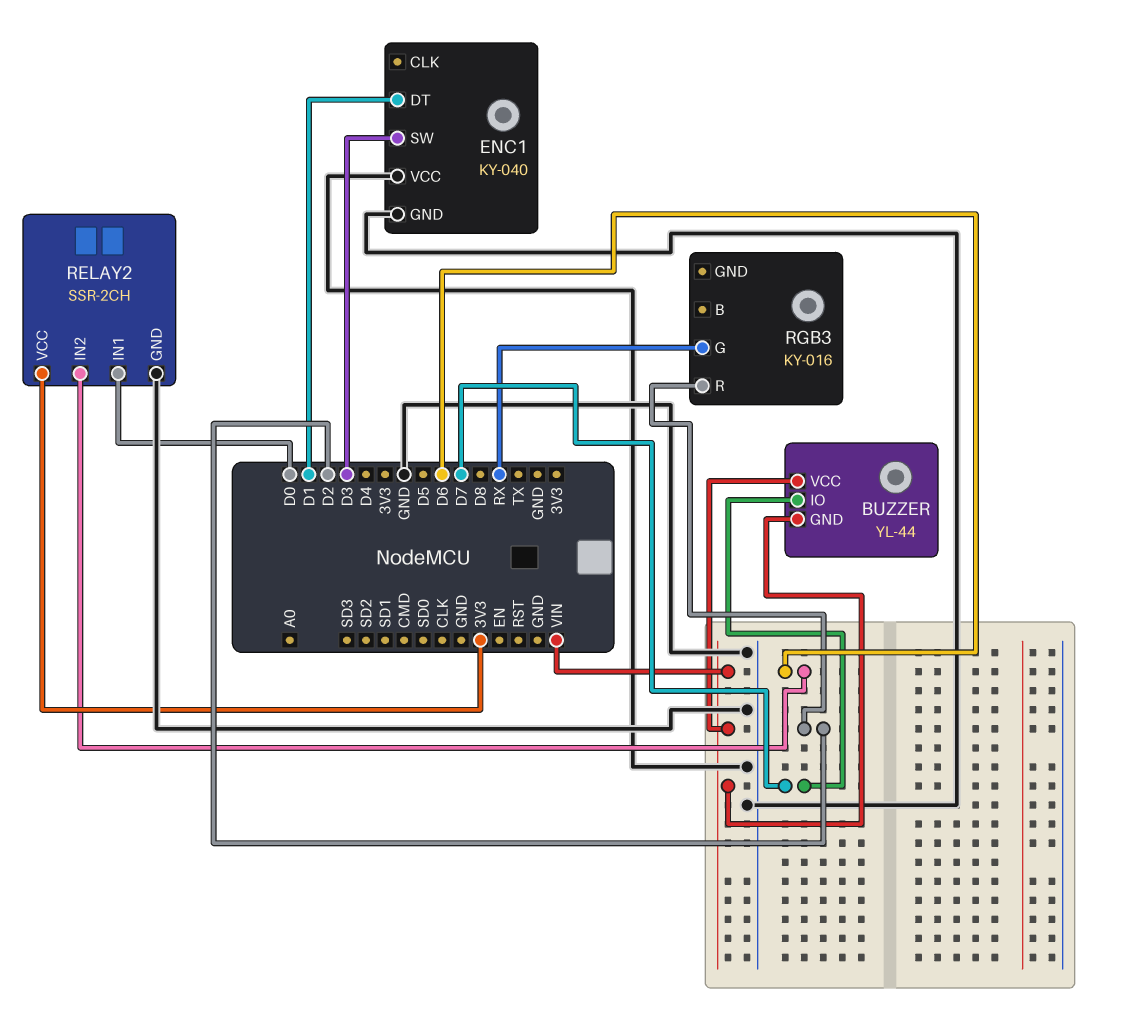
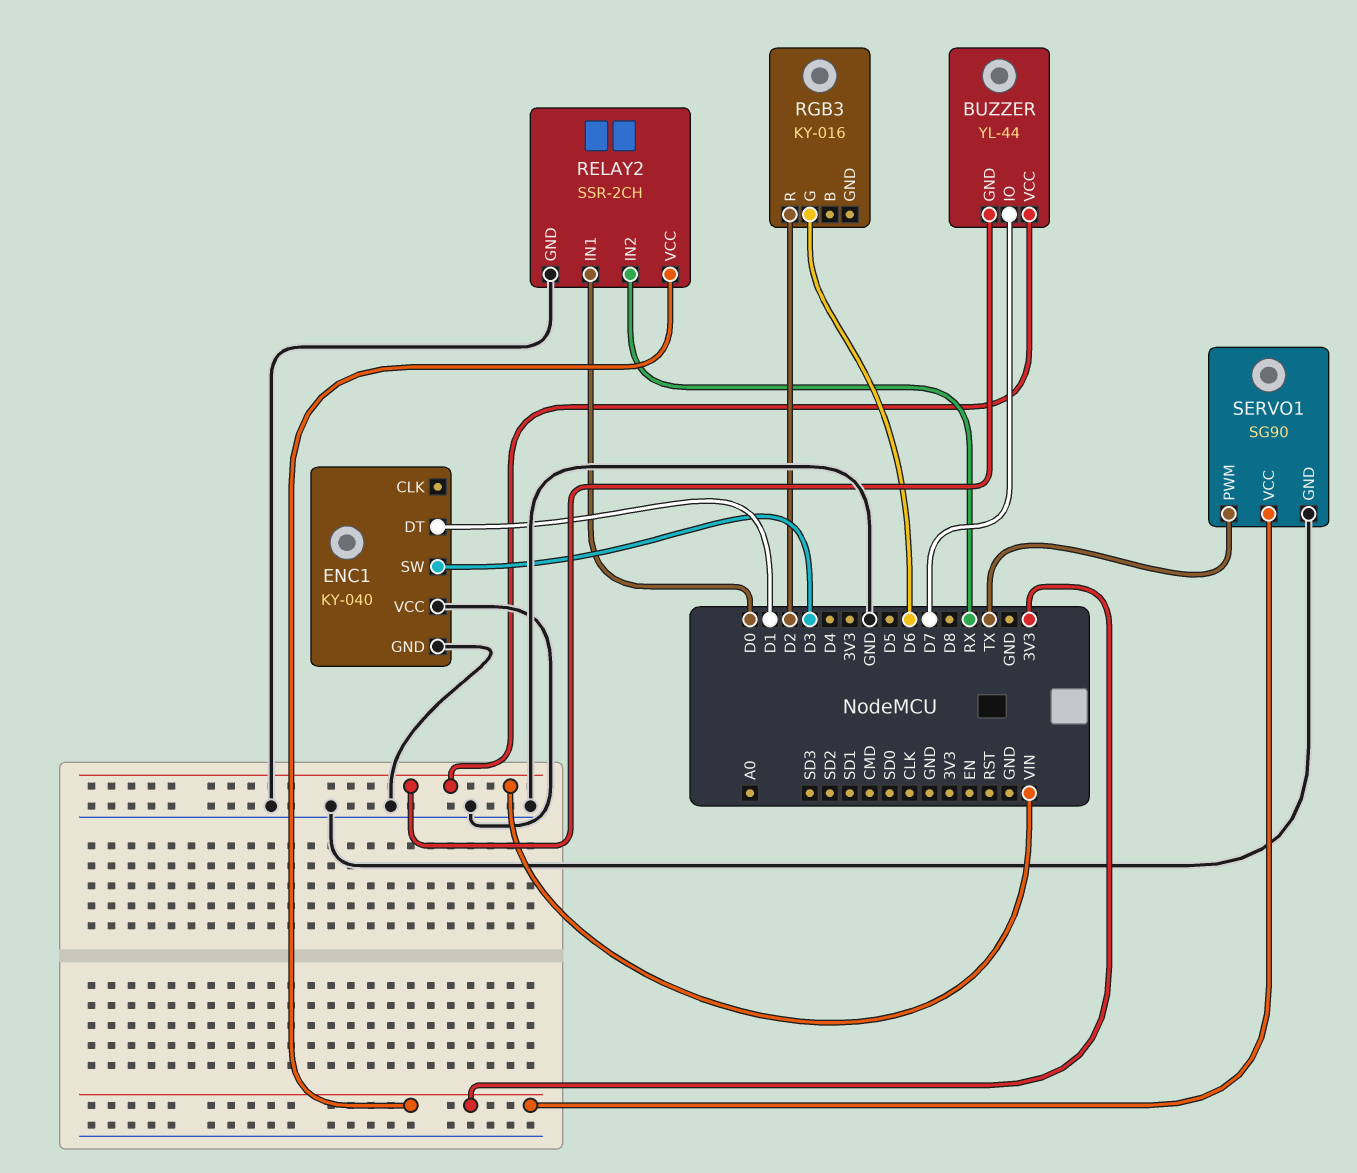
RELAY2 pin IN2: D6 -> RX
RGB3 pin G: RX -> D6
SERVO1: none -> SG90
SERVO1 pin GND: none -> GND
SERVO1 pin PWM: none -> TX
SERVO1 pin VCC: none -> 3V3

